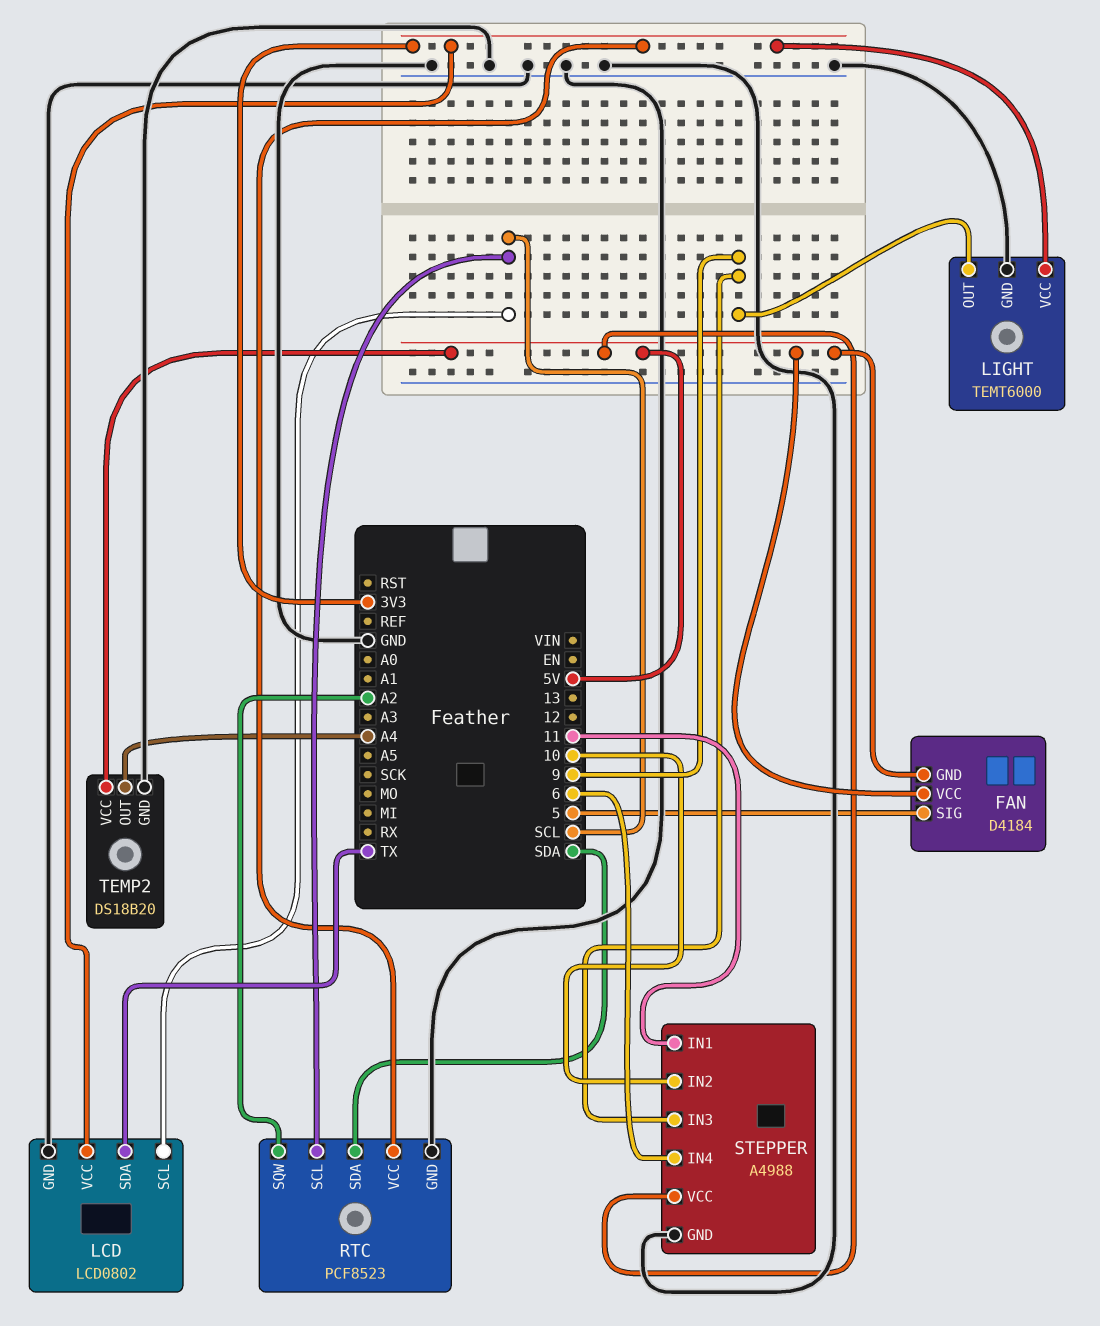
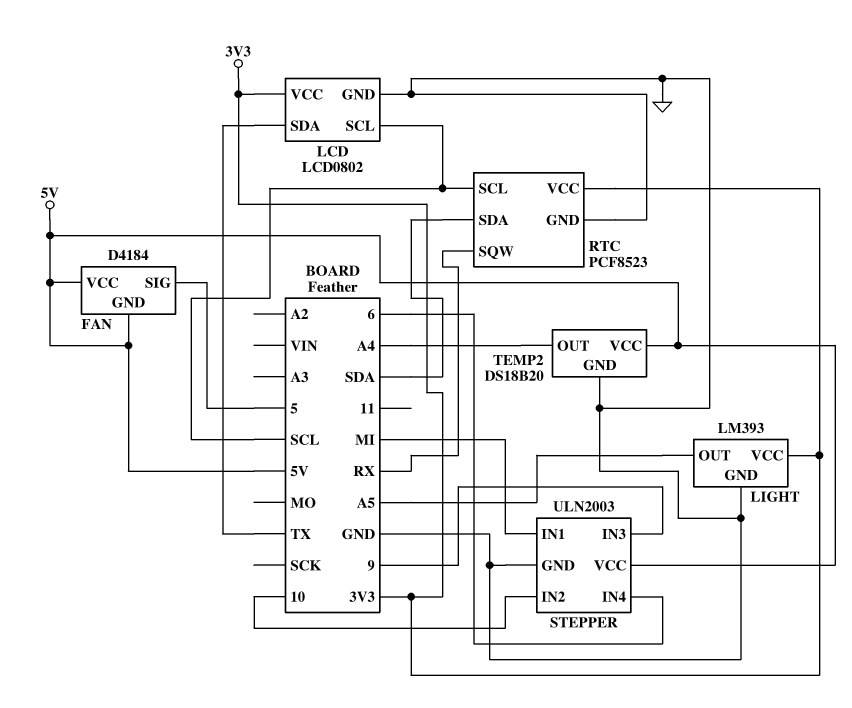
LIGHT: TEMT6000 -> LM393
LIGHT pin OUT: 9 -> A5
RTC pin SQW: A2 -> RX
STEPPER: A4988 -> ULN2003
STEPPER pin IN1: 11 -> MI

